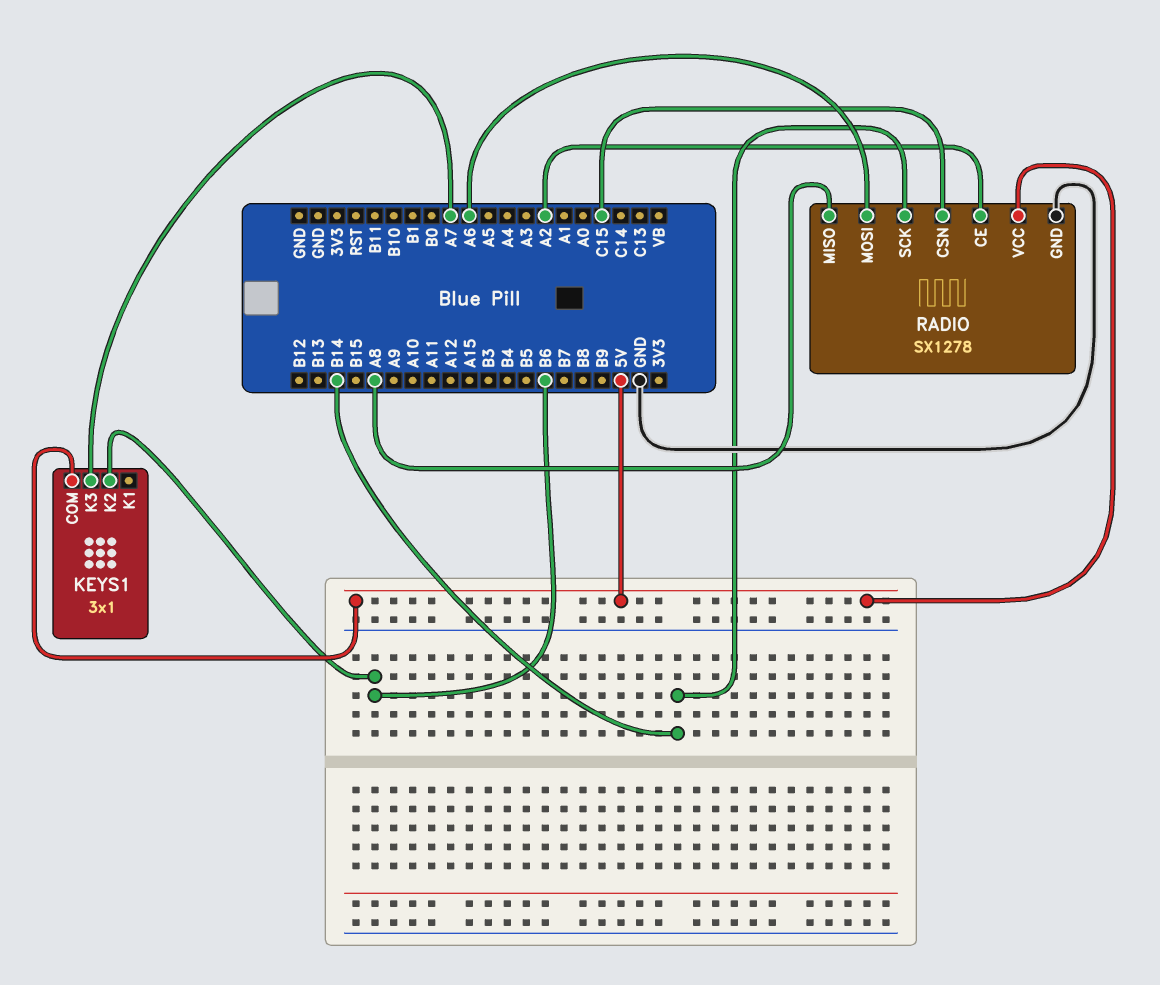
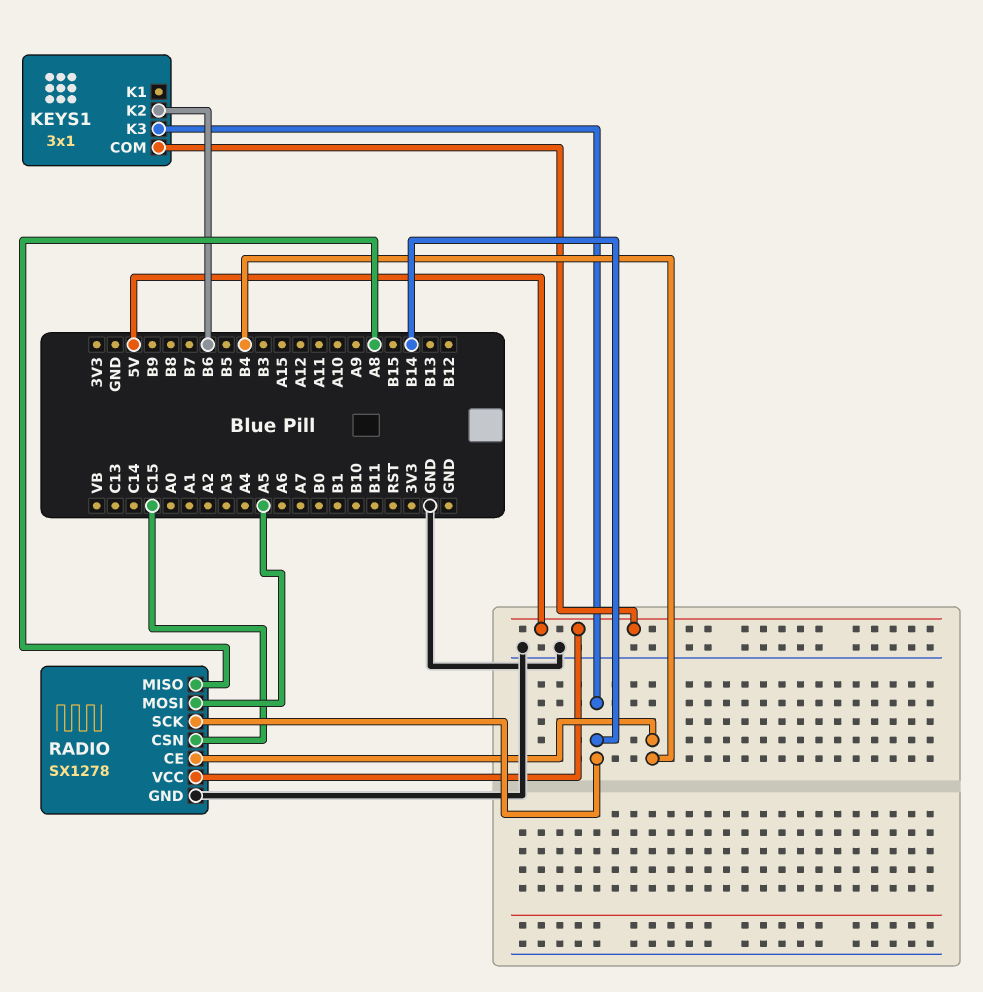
KEYS1 pin K3: A7 -> B14
RADIO pin CE: A2 -> B4
RADIO pin MOSI: A6 -> A5

